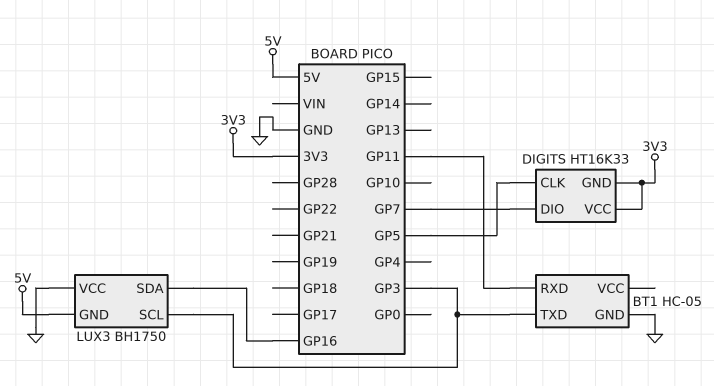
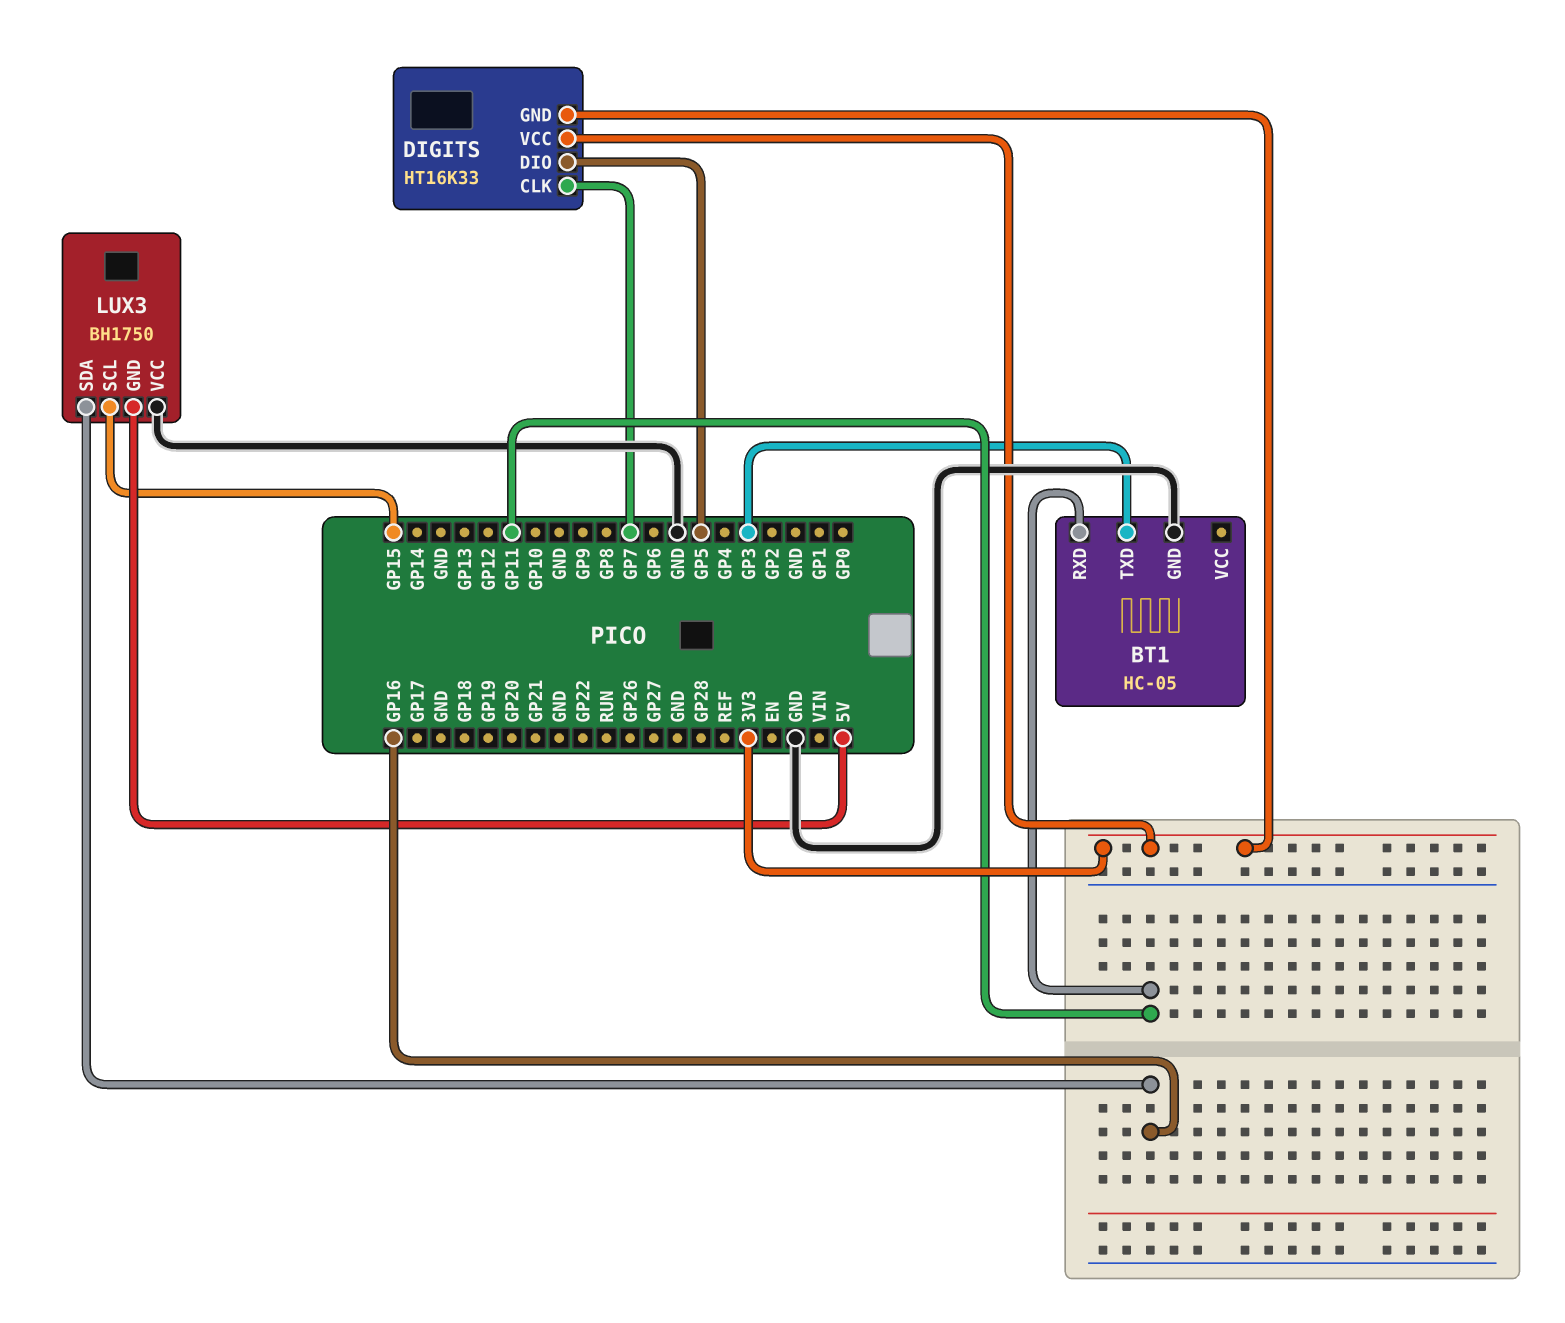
DIGITS pin CLK: GP5 -> GP7
DIGITS pin DIO: GP7 -> GP5
LUX3 pin SCL: GP3 -> GP15

